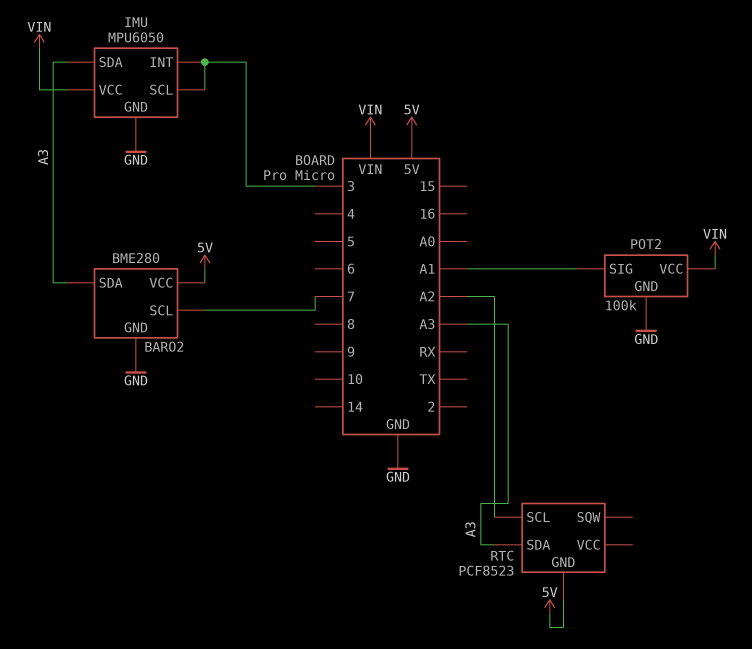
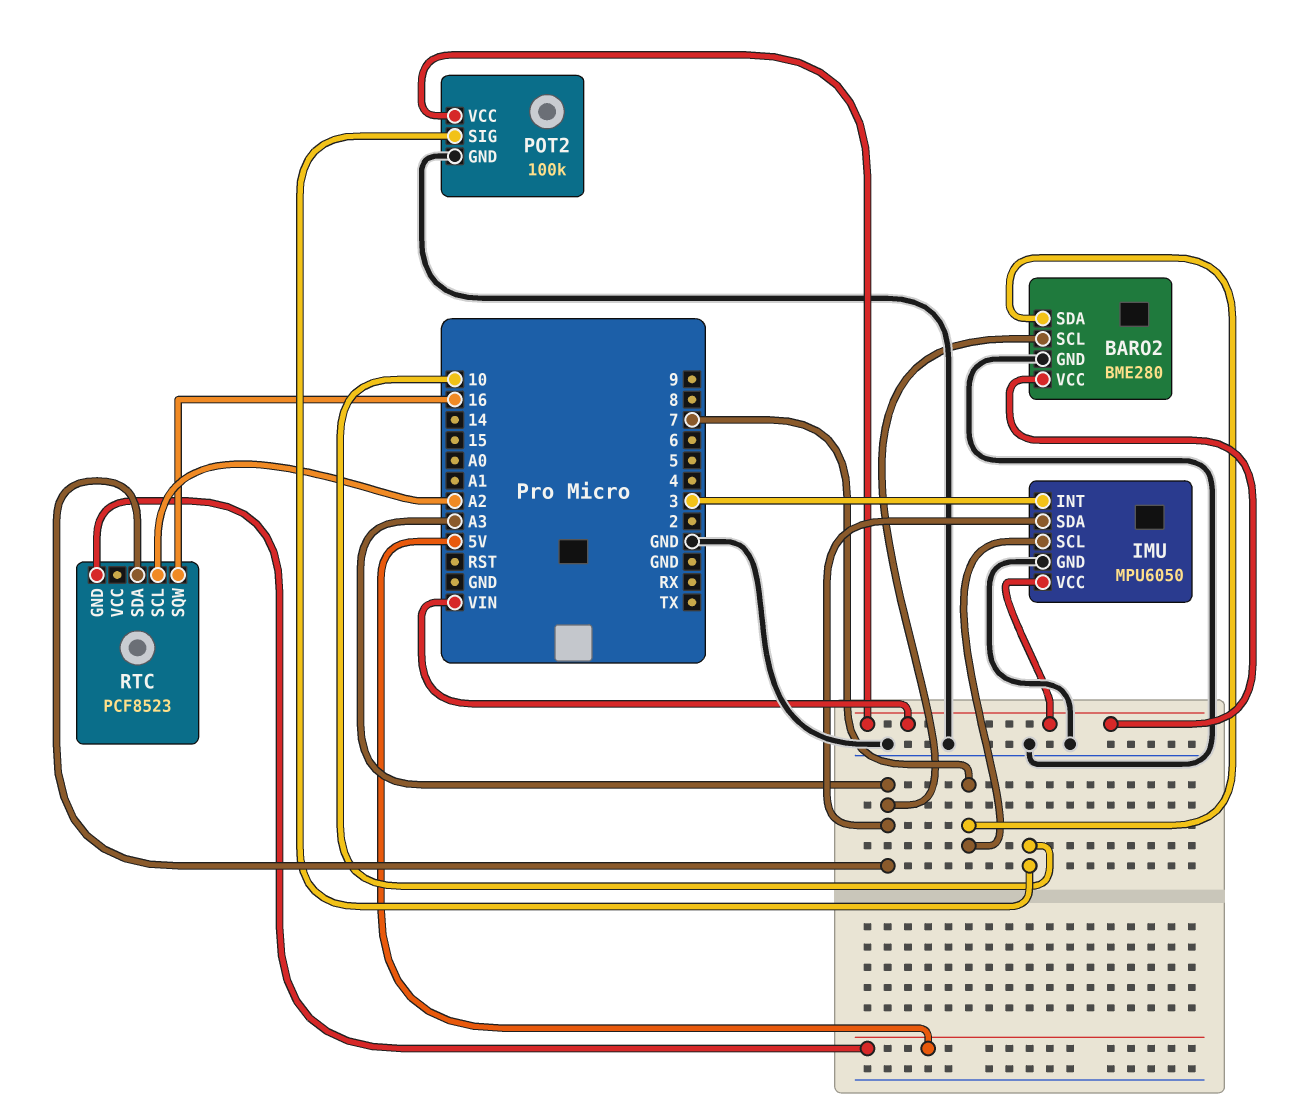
BARO2 pin SCL: 7 -> A3
BARO2 pin SDA: A3 -> 7
BARO2 pin VCC: 5V -> VIN
IMU pin SCL: 3 -> 7
POT2 pin SIG: A1 -> 10
RTC pin SQW: none -> 16

